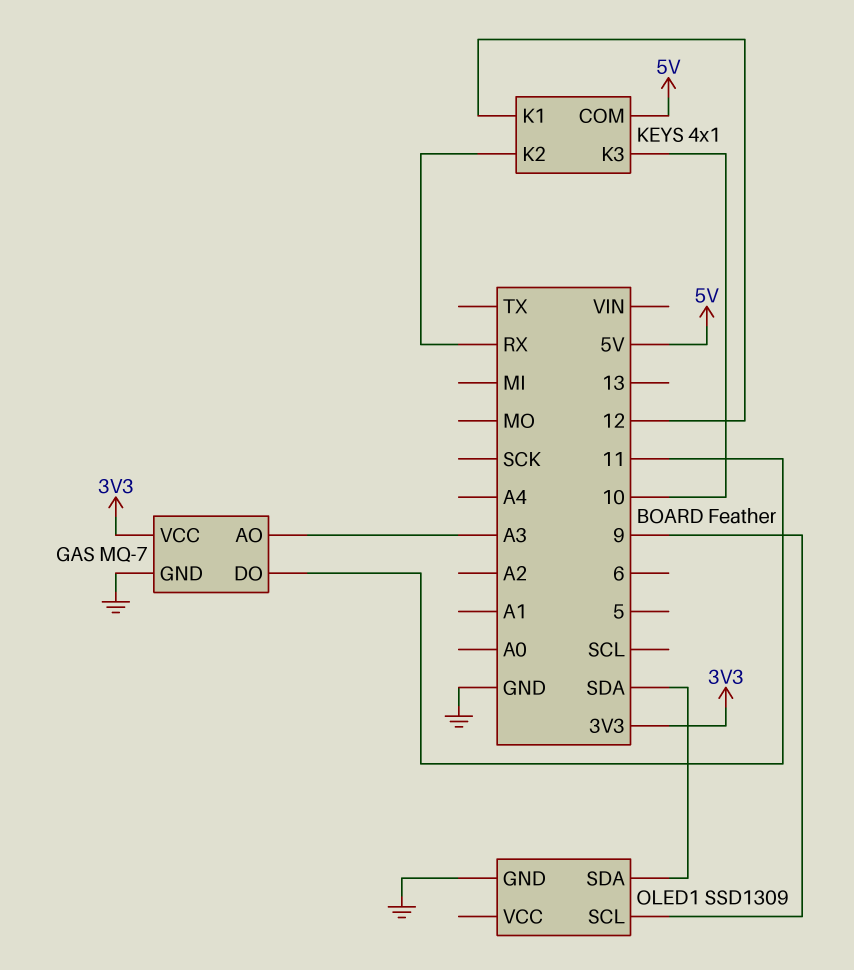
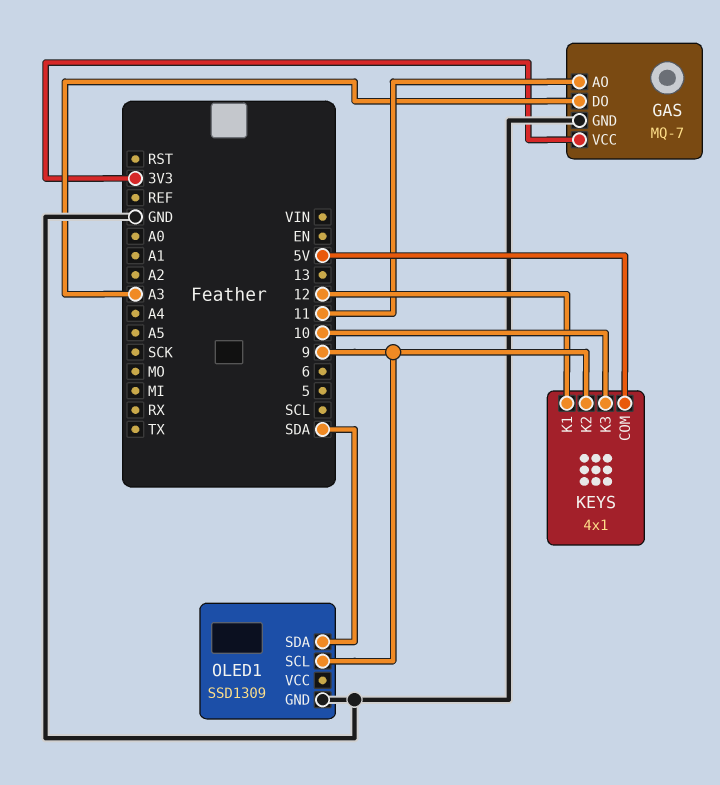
GAS pin AO: A3 -> 11
GAS pin DO: 11 -> A3
KEYS pin K2: RX -> 9

